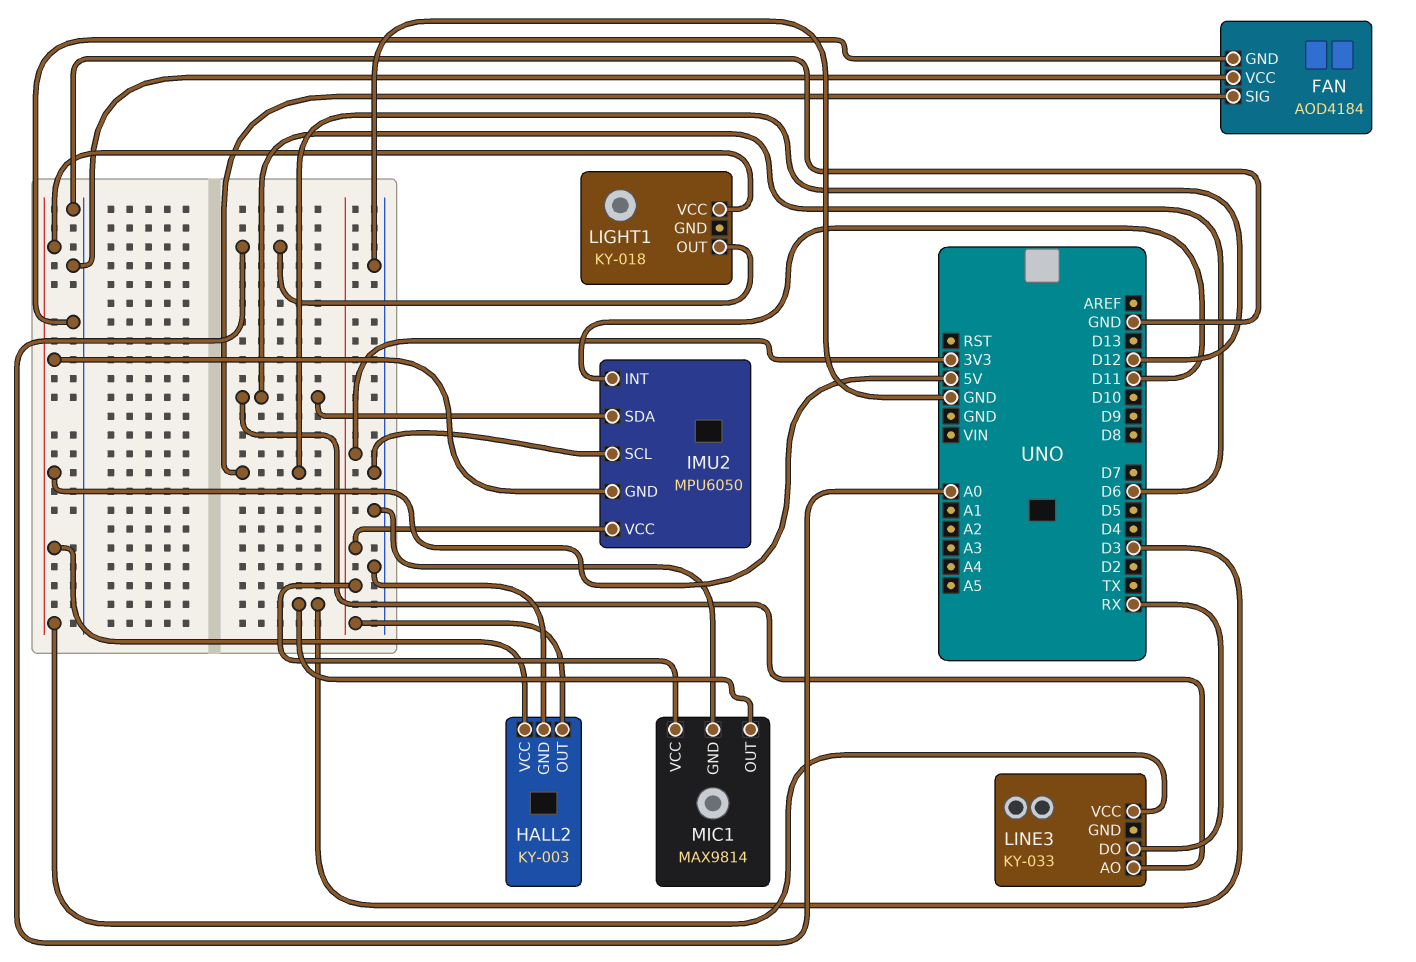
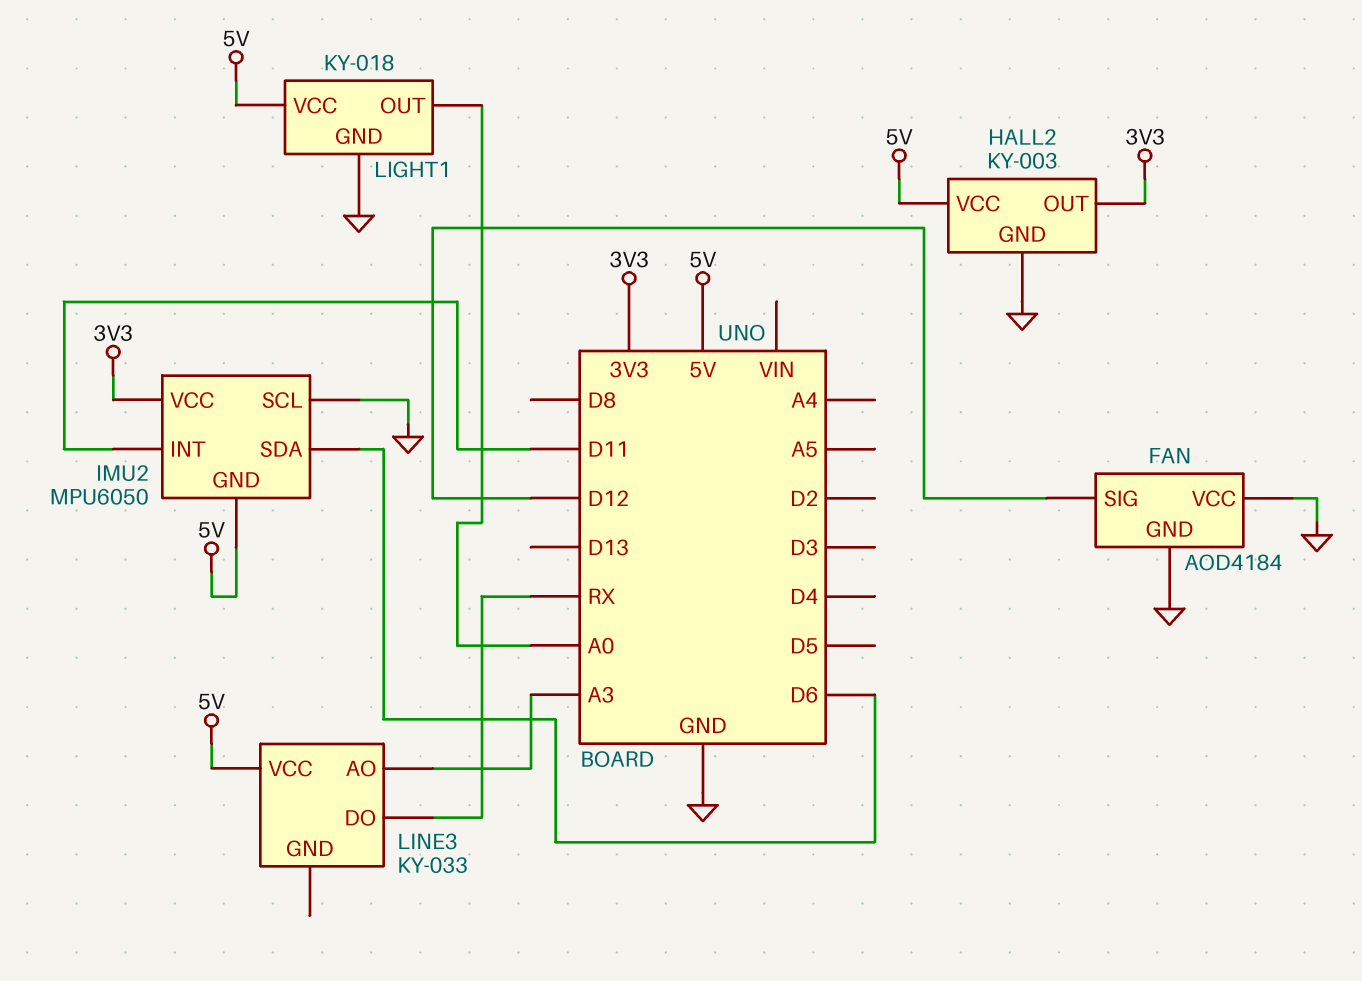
LIGHT1 pin GND: none -> GND
LINE3 pin AO: D6 -> A3
MIC1: MAX9814 -> none
MIC1 pin GND: GND -> none
MIC1 pin OUT: D3 -> none
MIC1 pin VCC: 3V3 -> none

